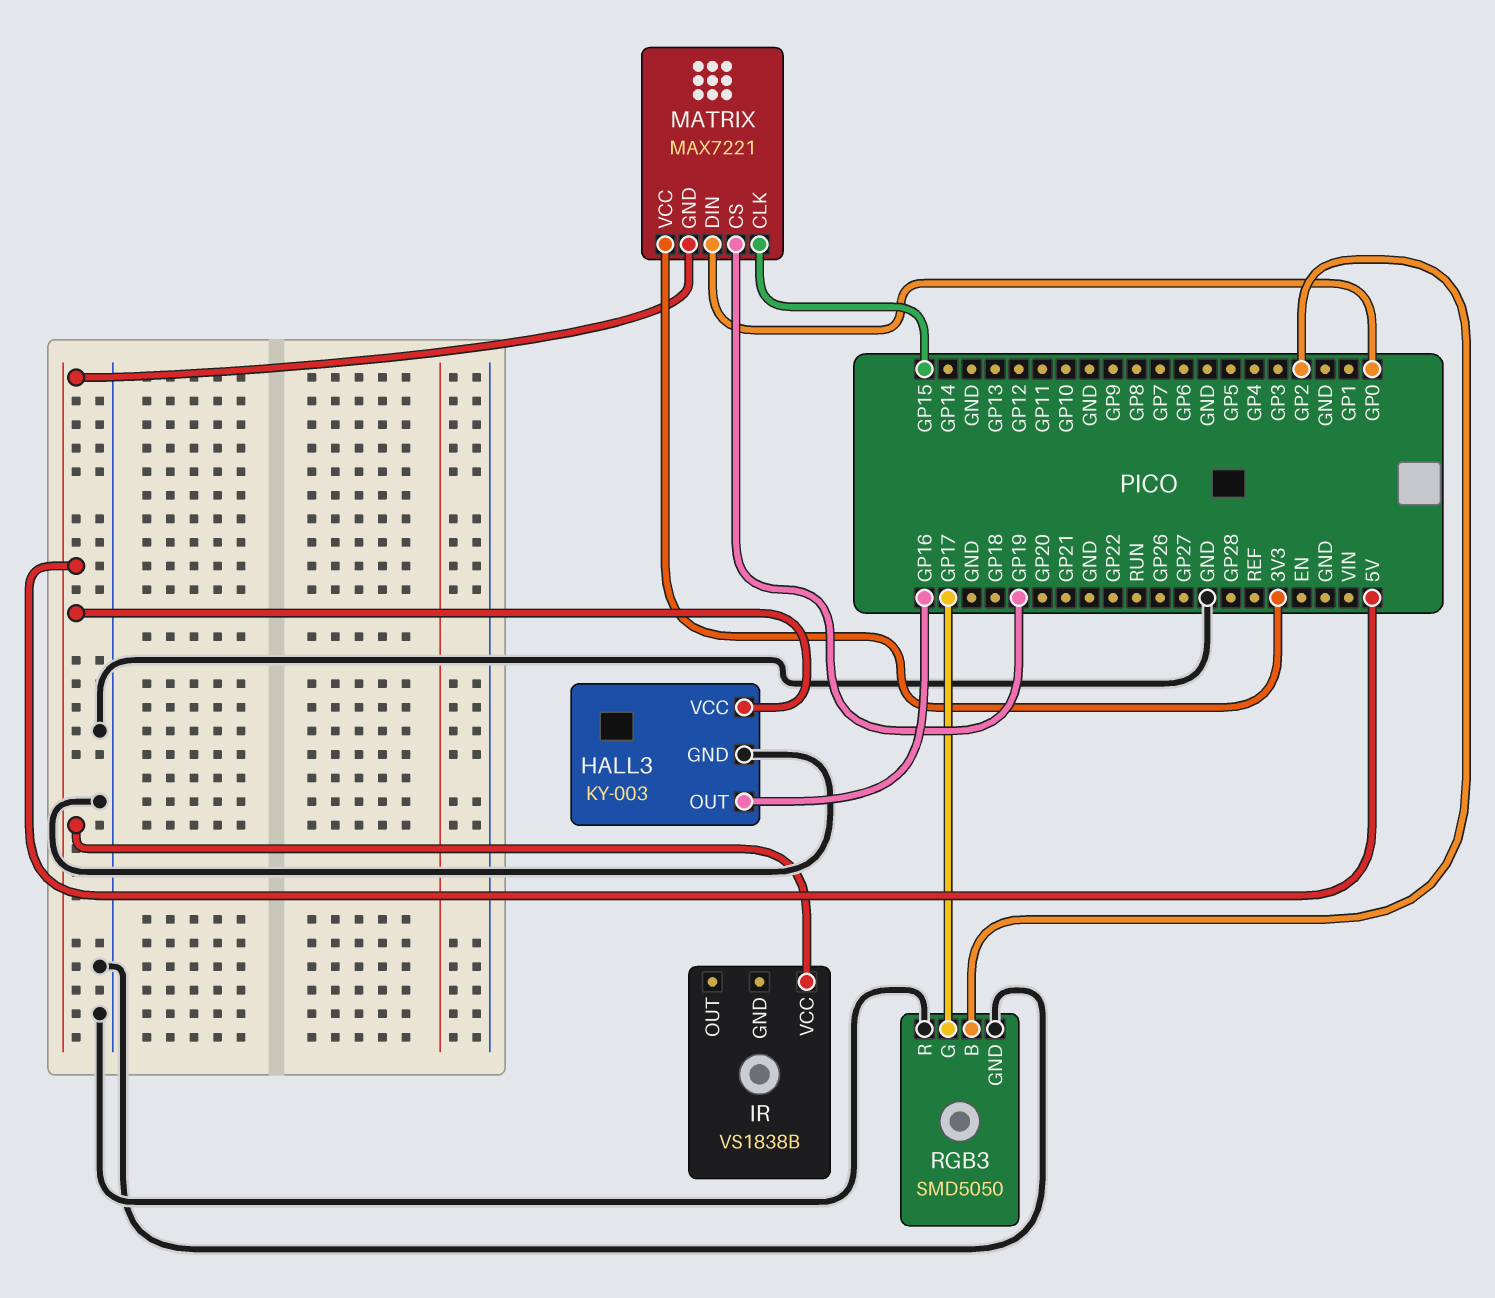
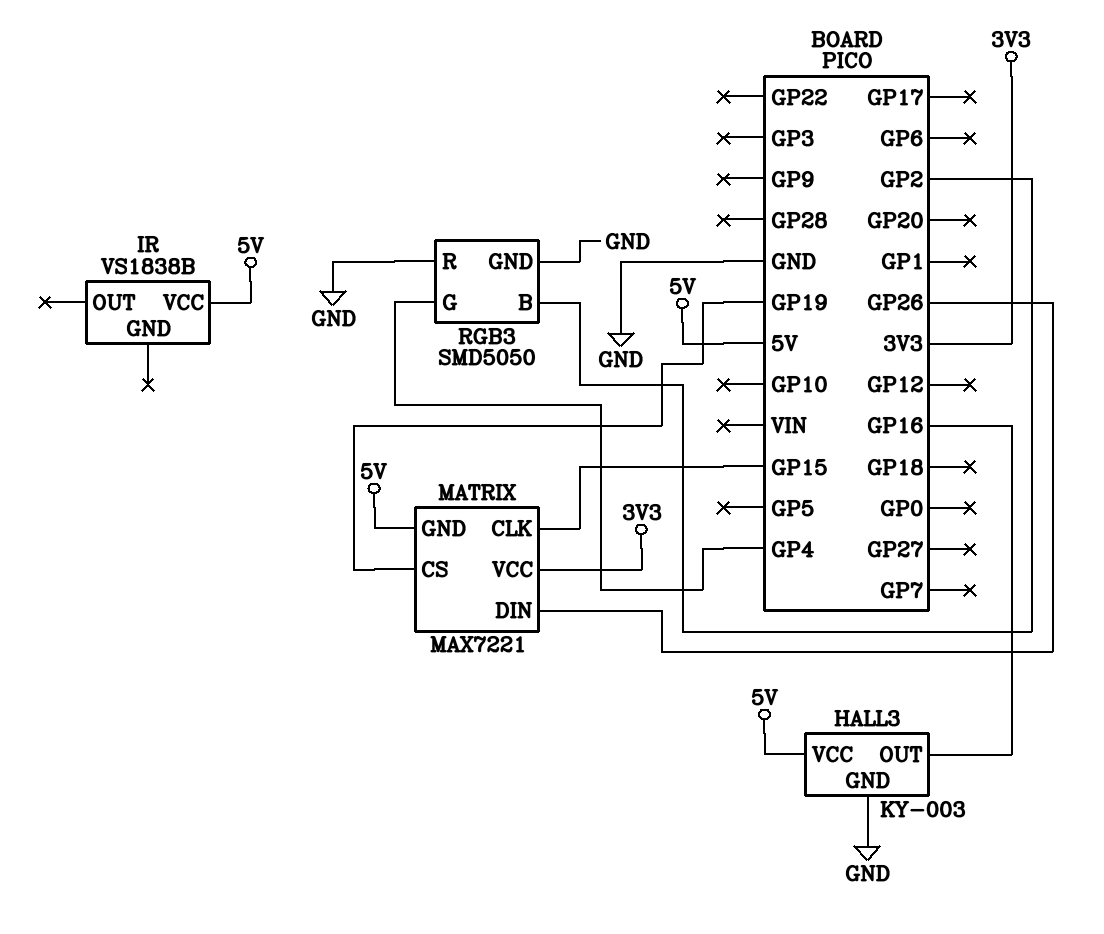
MATRIX pin DIN: GP0 -> GP26
RGB3 pin G: GP17 -> GP4

